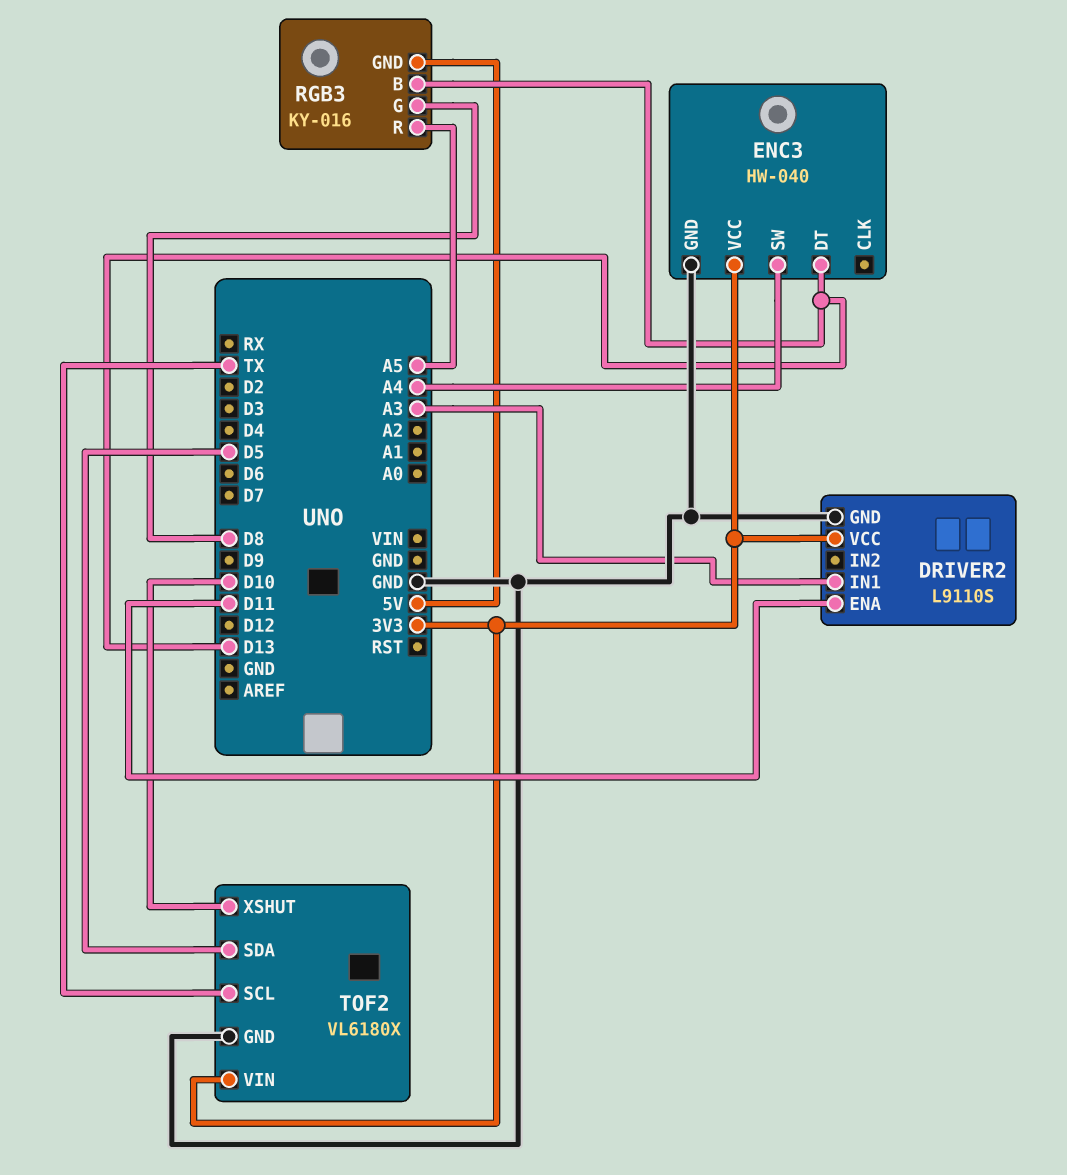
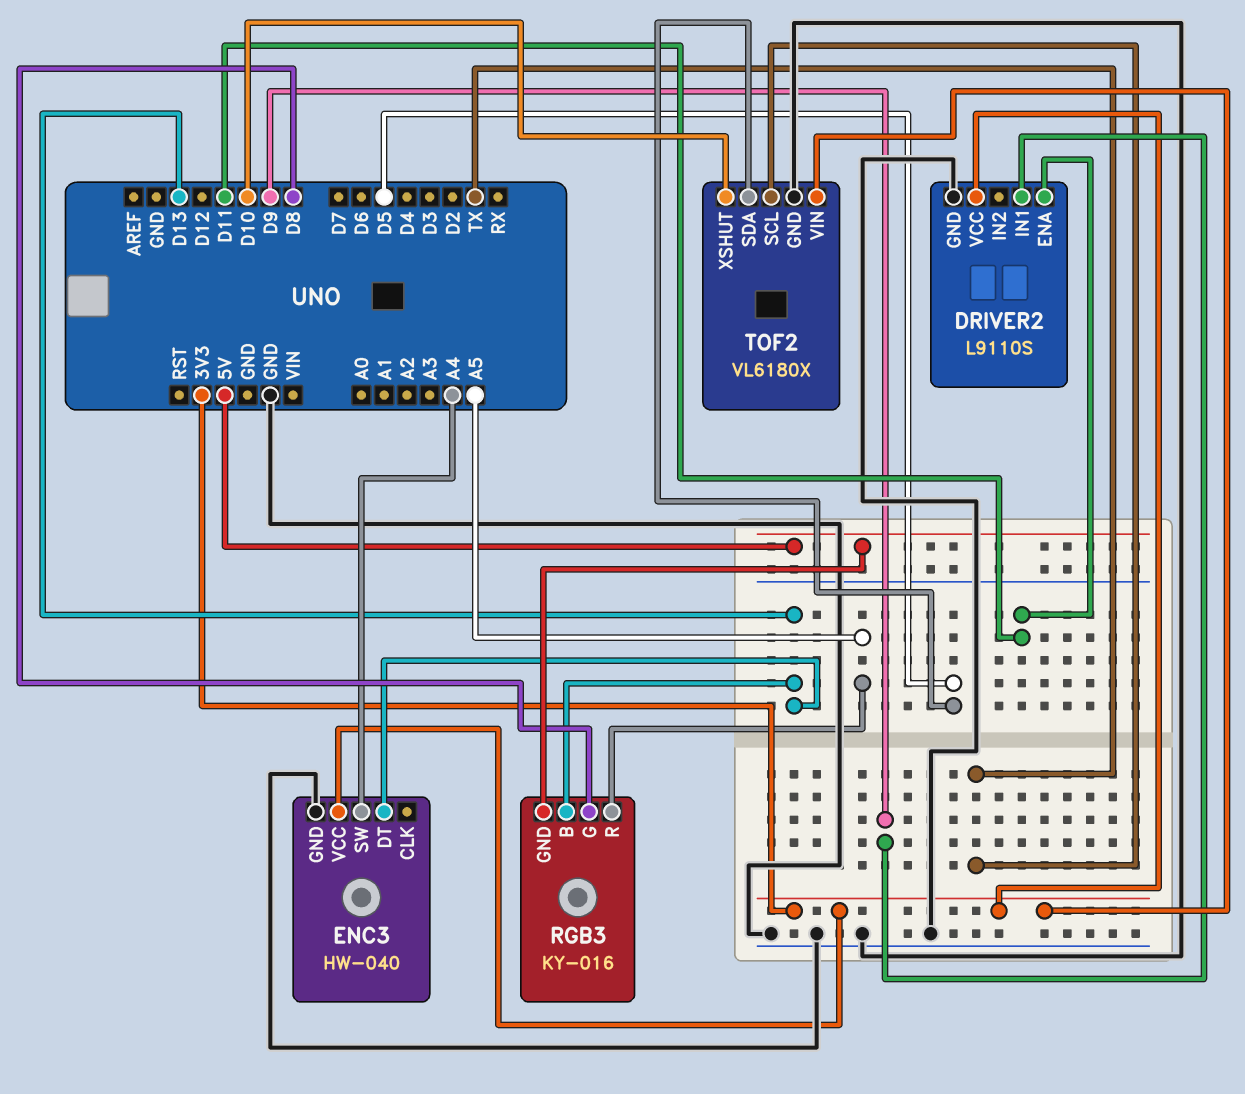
DRIVER2 pin IN1: A3 -> D9

